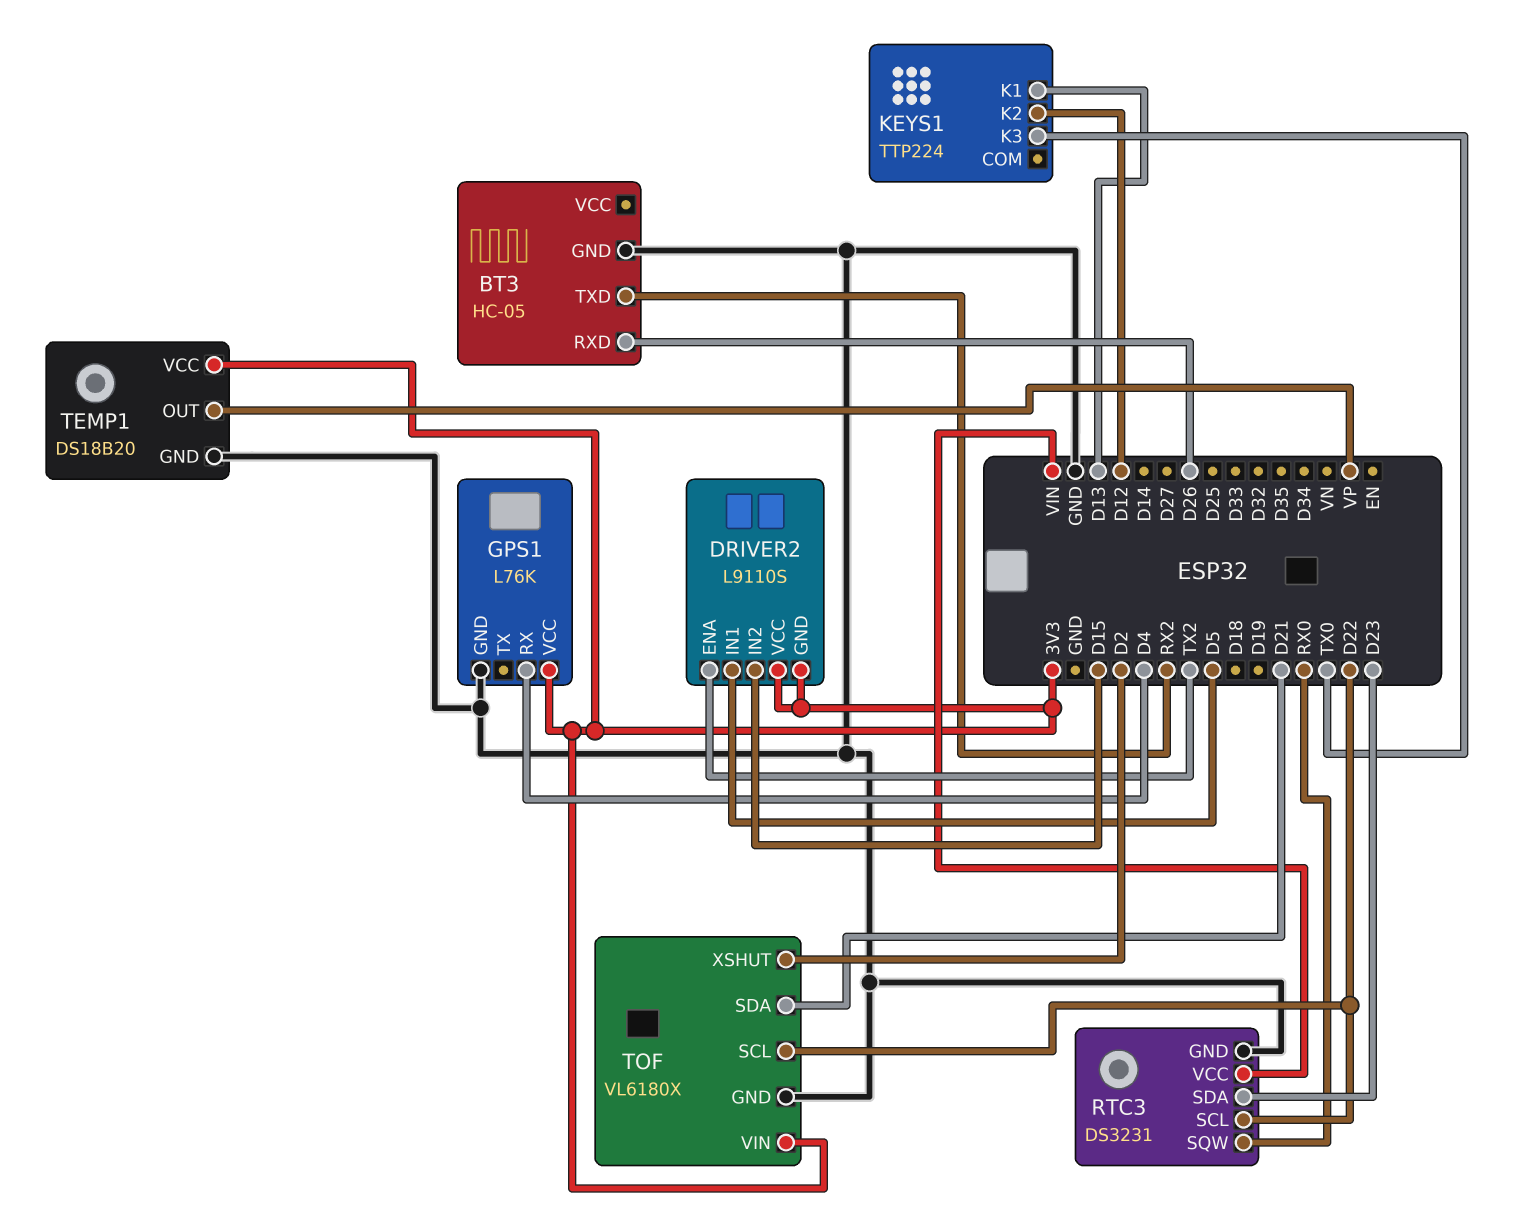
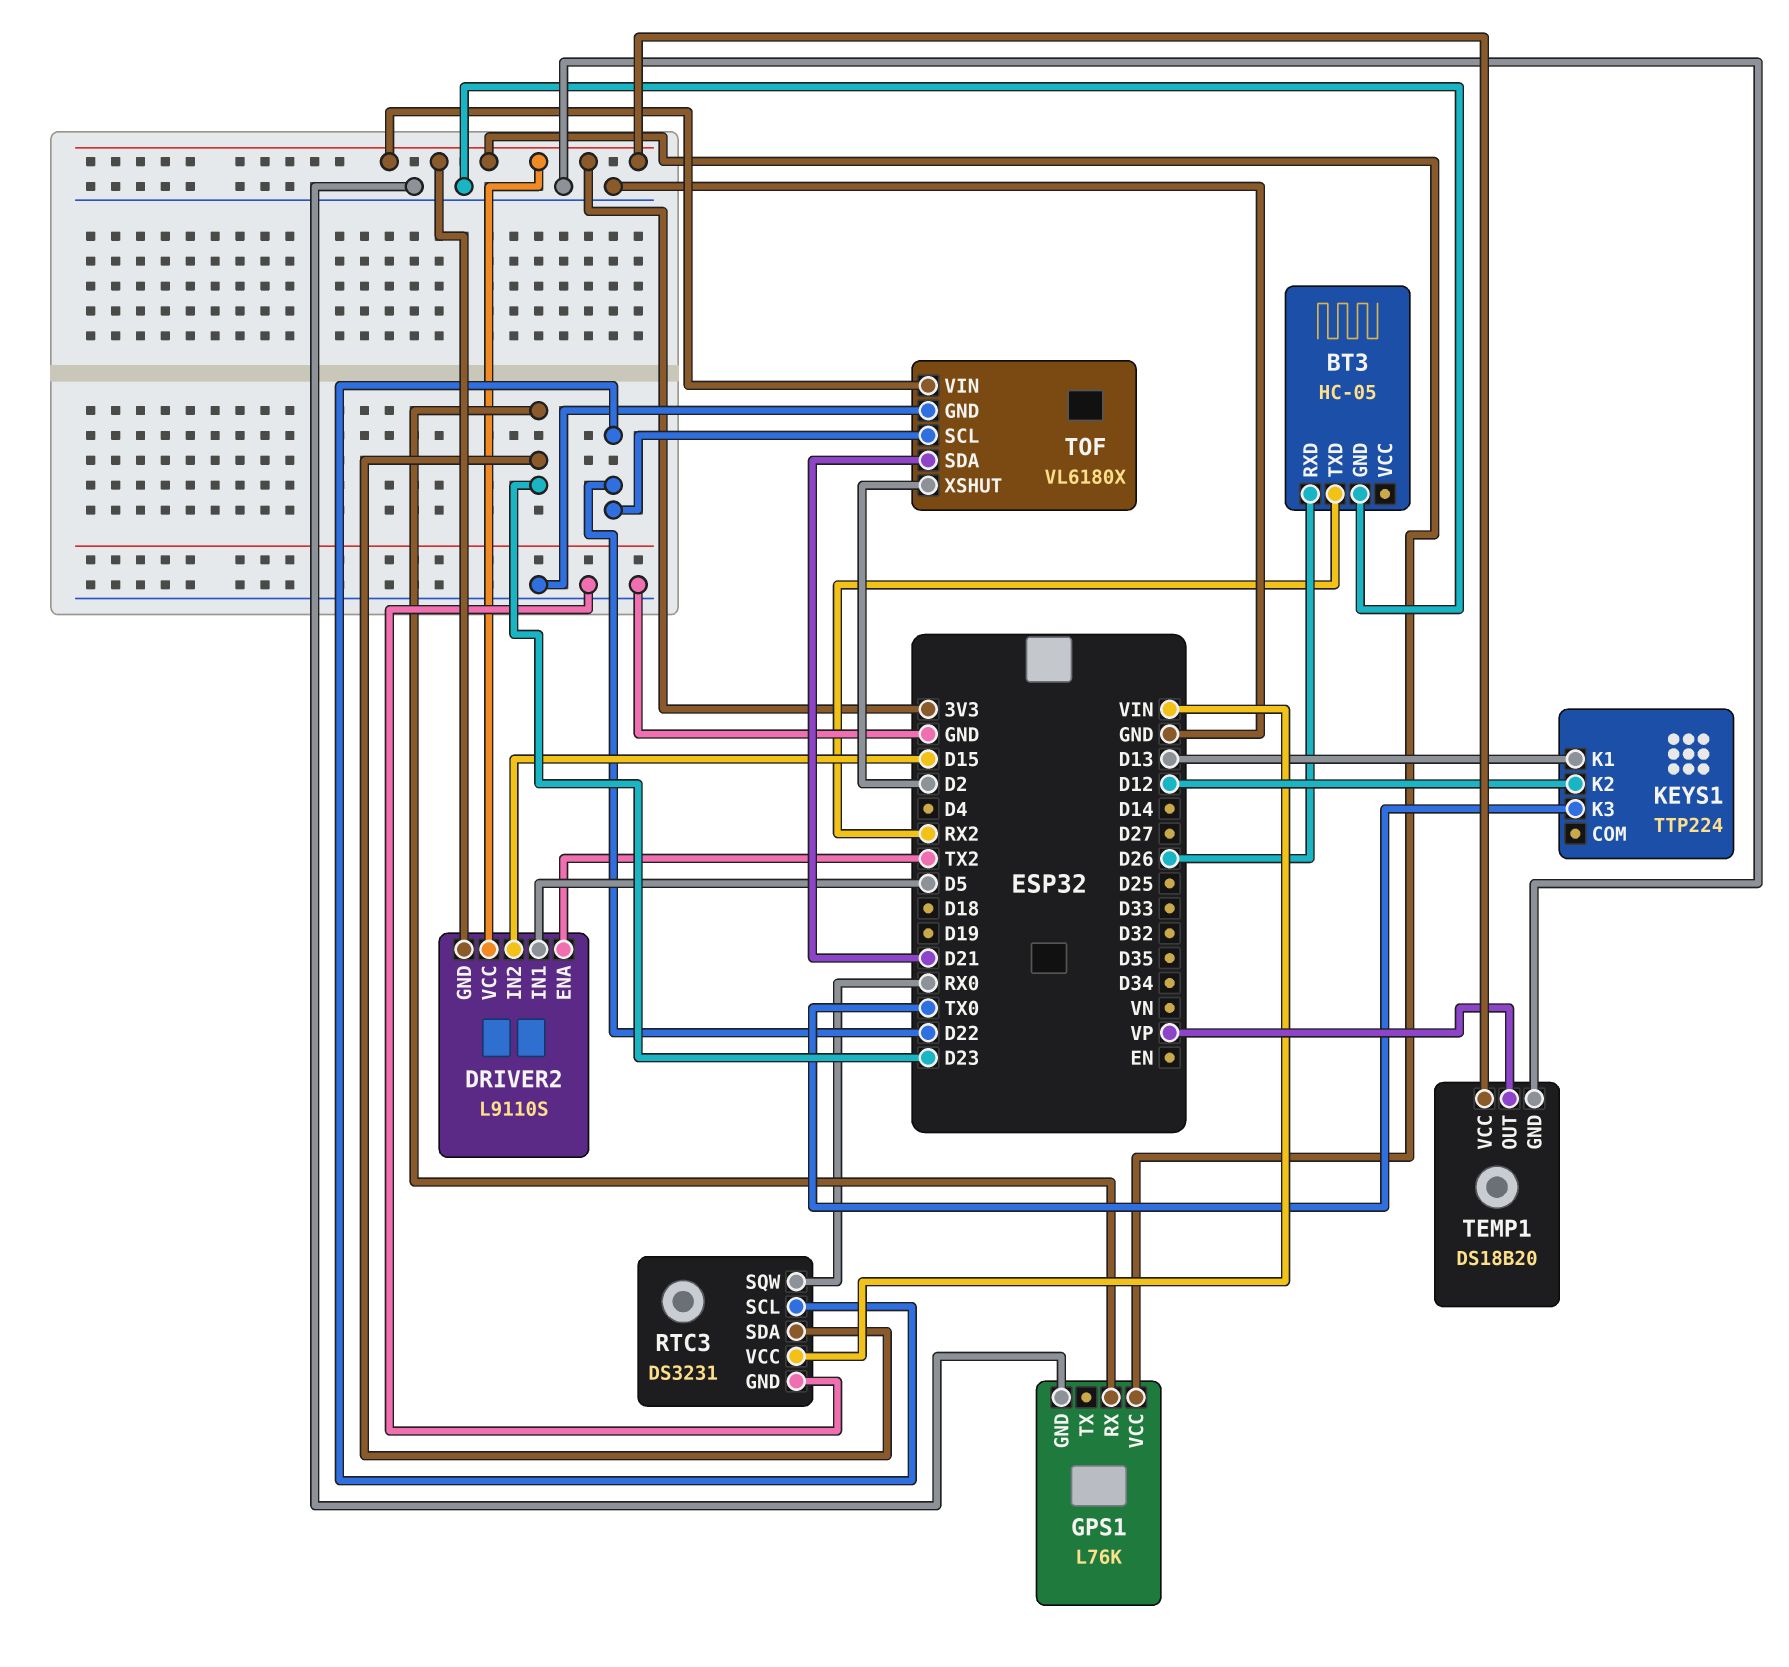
GPS1 pin RX: D4 -> D23

